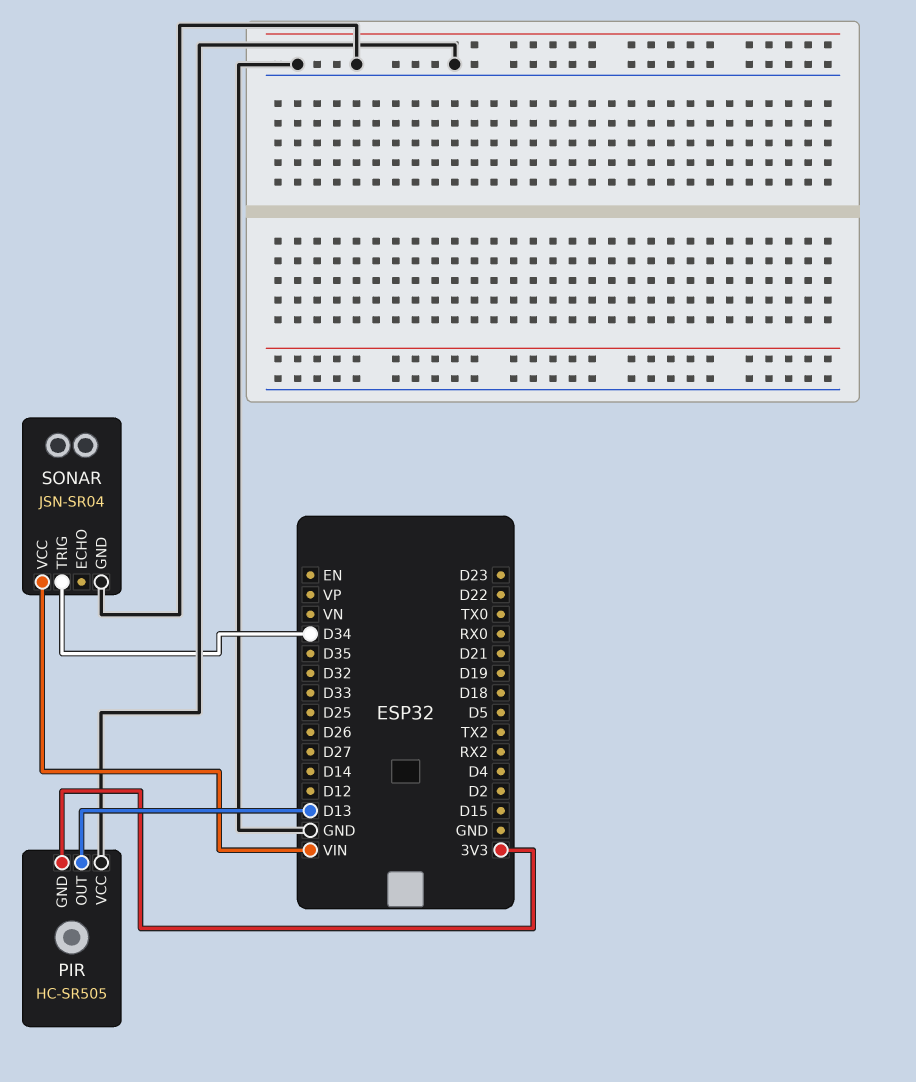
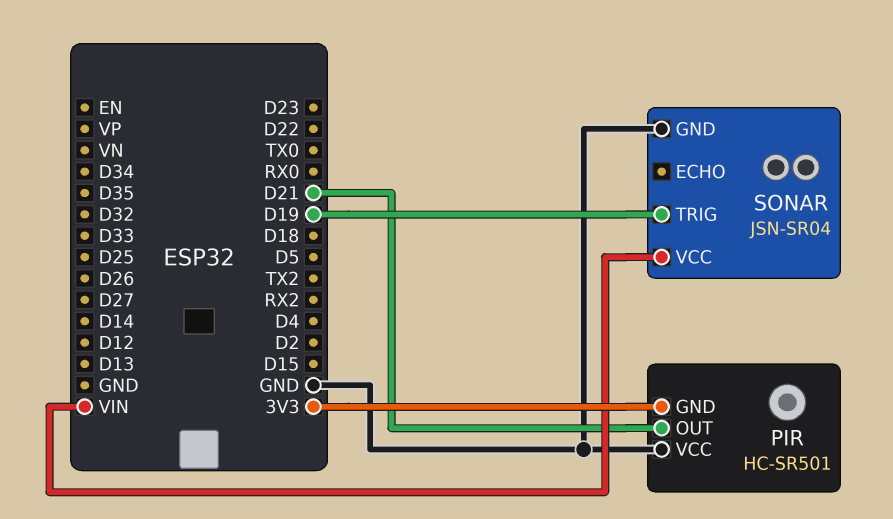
PIR: HC-SR505 -> HC-SR501
PIR pin OUT: D13 -> D21
SONAR pin TRIG: D34 -> D19

